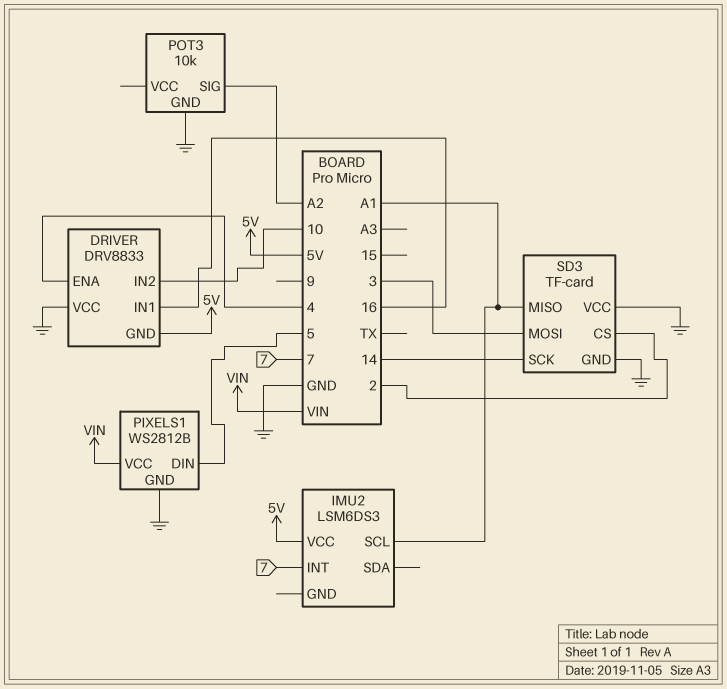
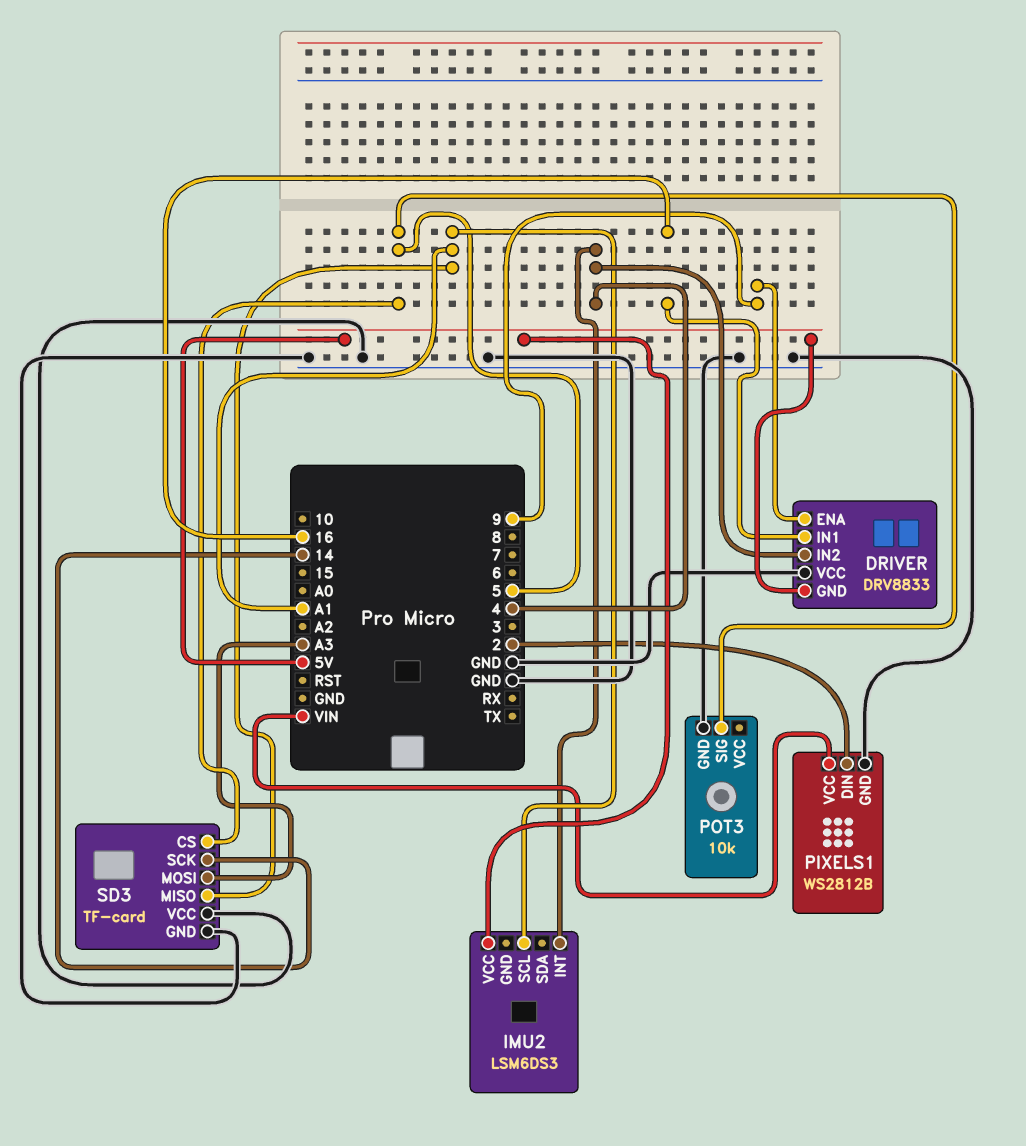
DRIVER pin ENA: 4 -> 9
DRIVER pin IN2: 10 -> 4
IMU2 pin INT: 7 -> 4
PIXELS1 pin DIN: 5 -> 2
POT3 pin SIG: A2 -> 5
SD3 pin CS: 2 -> 5
SD3 pin MOSI: 3 -> A3

